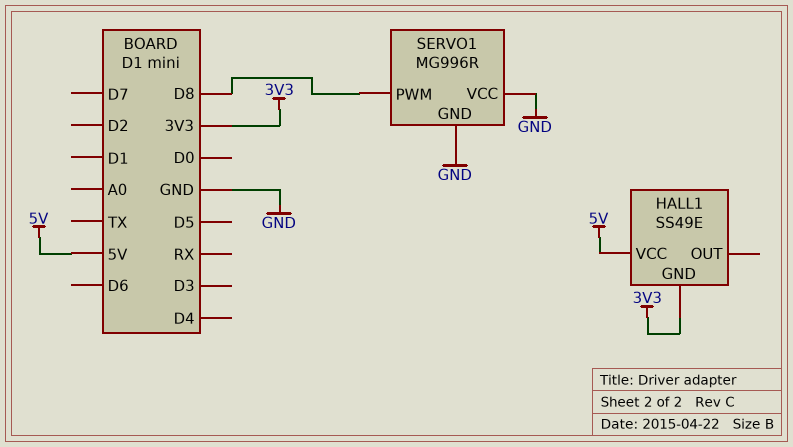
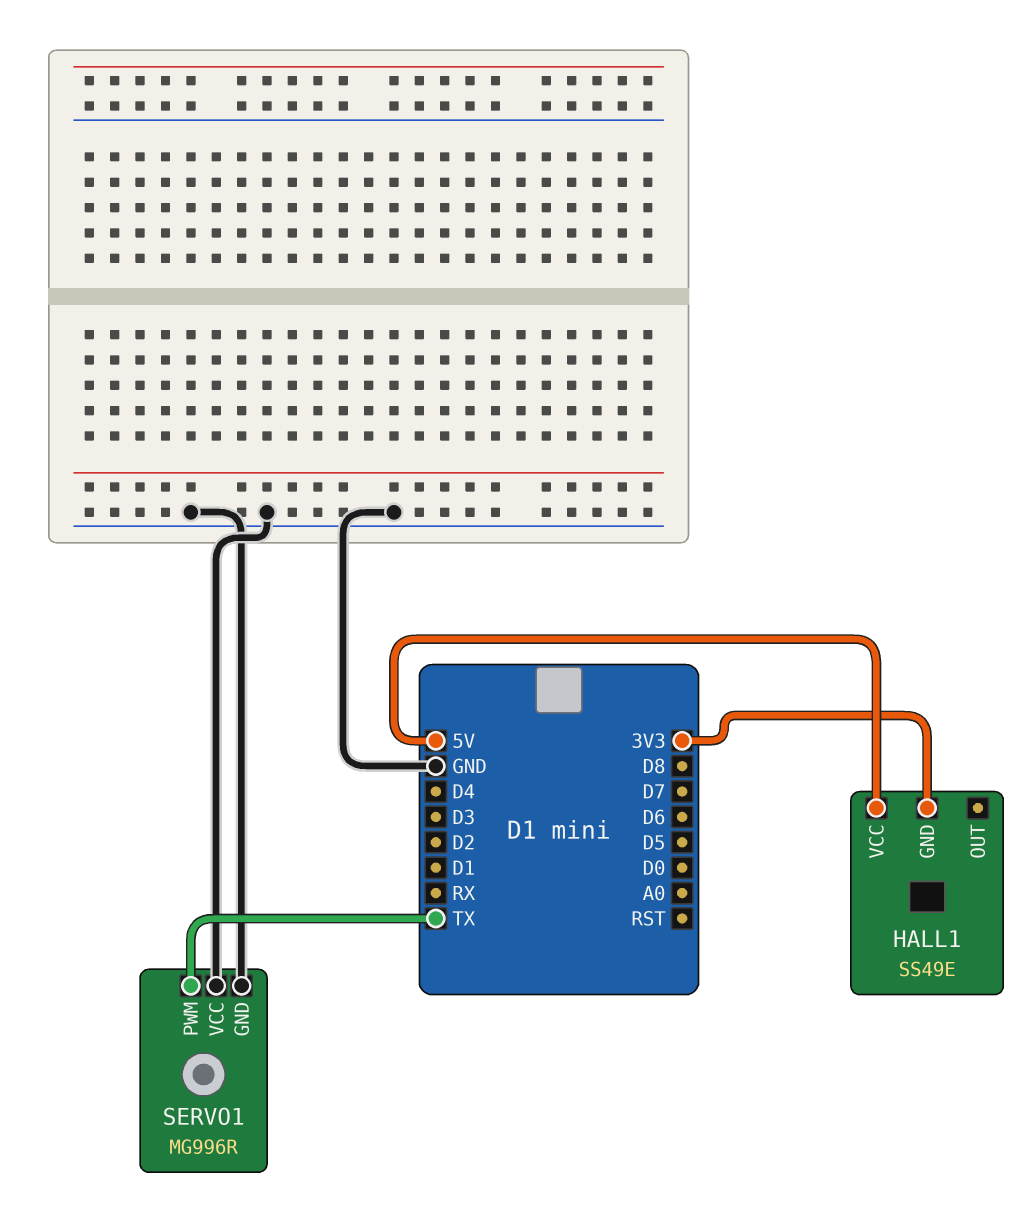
SERVO1 pin PWM: D8 -> TX

